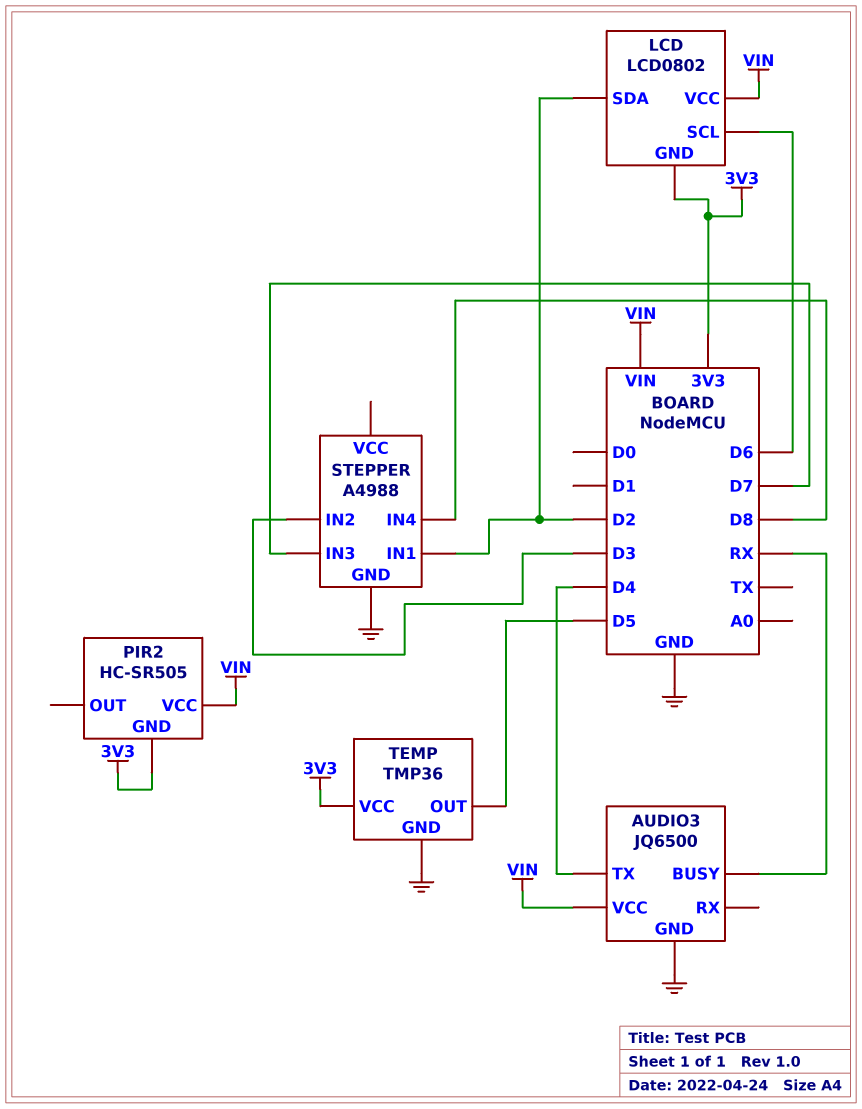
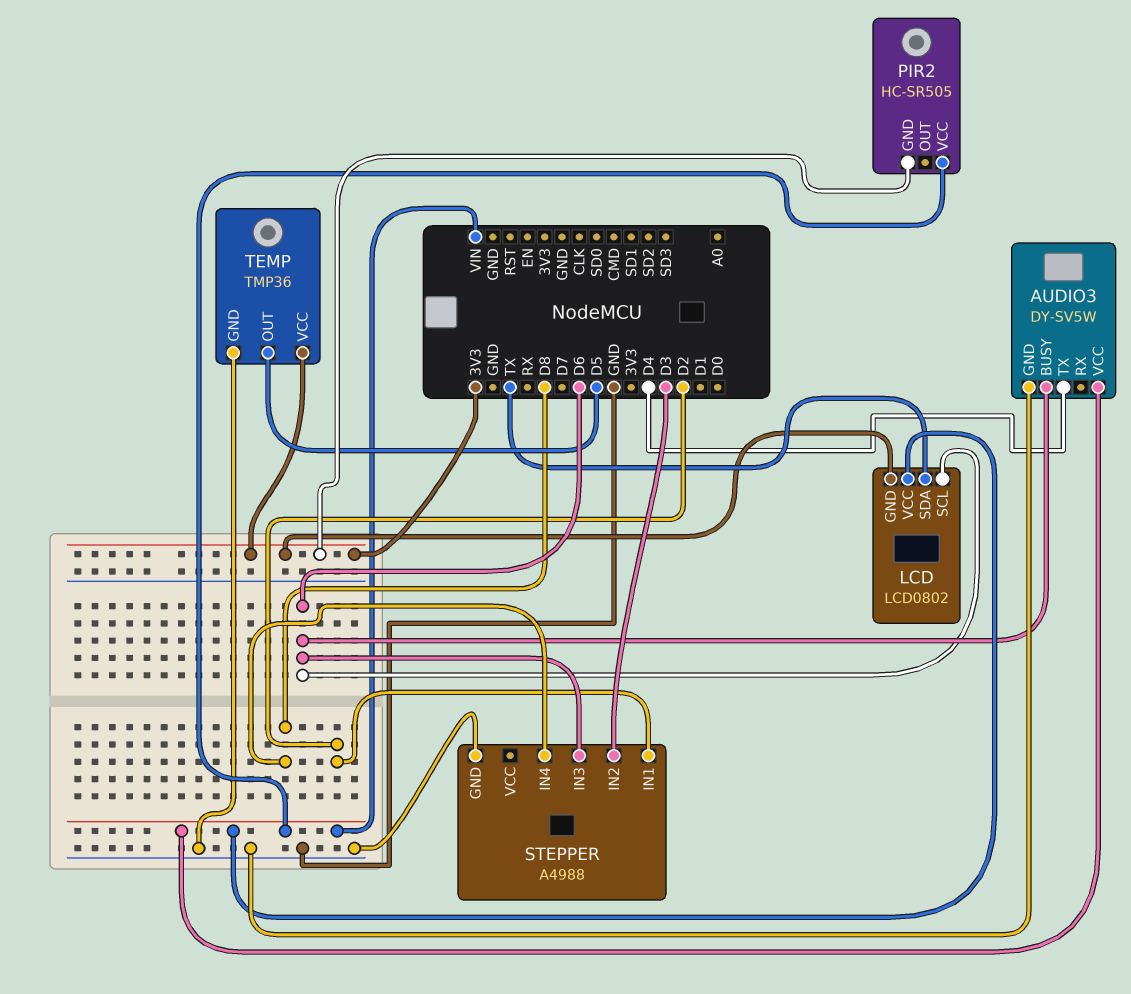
AUDIO3: JQ6500 -> DY-SV5W
AUDIO3 pin BUSY: RX -> D6
LCD pin SDA: D2 -> TX
STEPPER pin IN3: D7 -> D6

